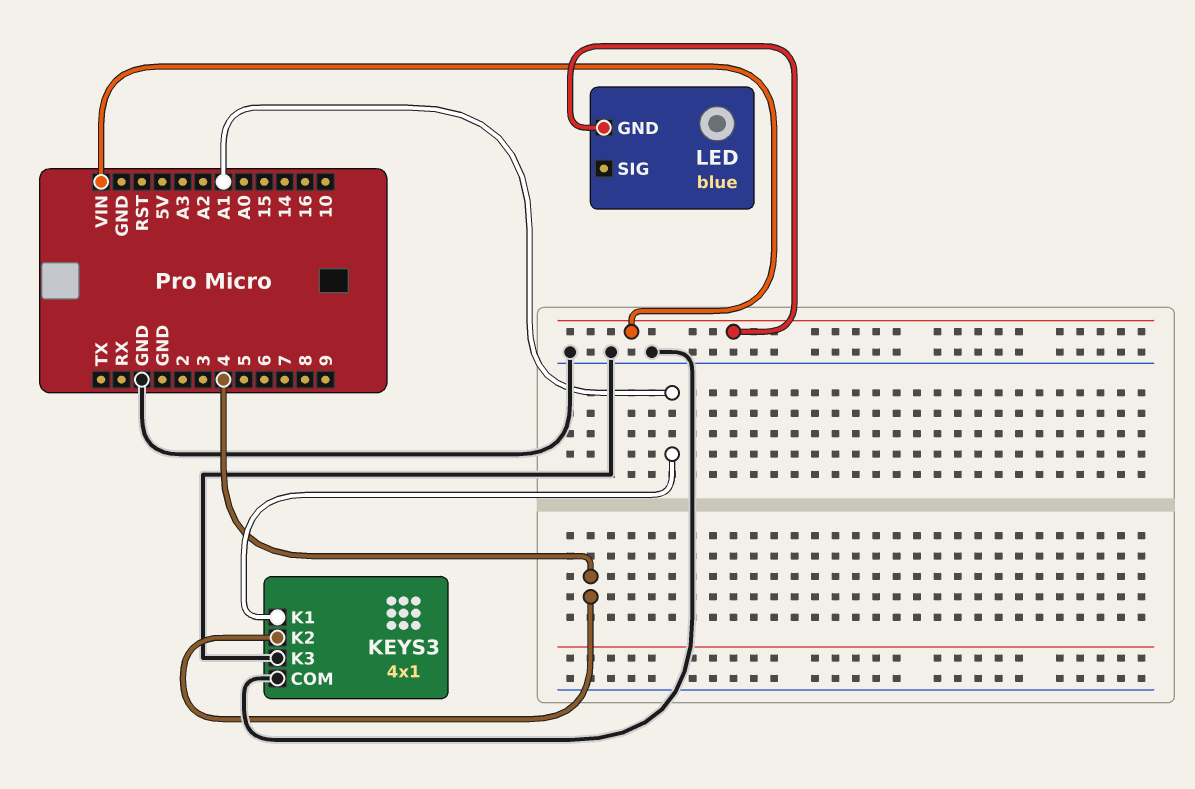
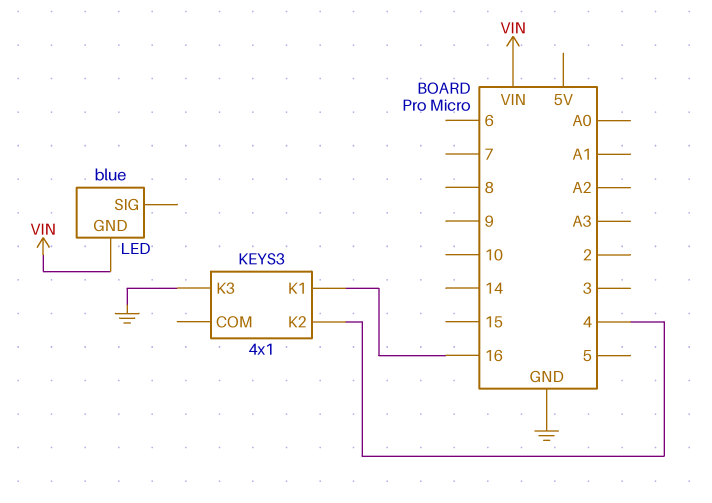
KEYS3 pin COM: GND -> none
KEYS3 pin K1: A1 -> 16

